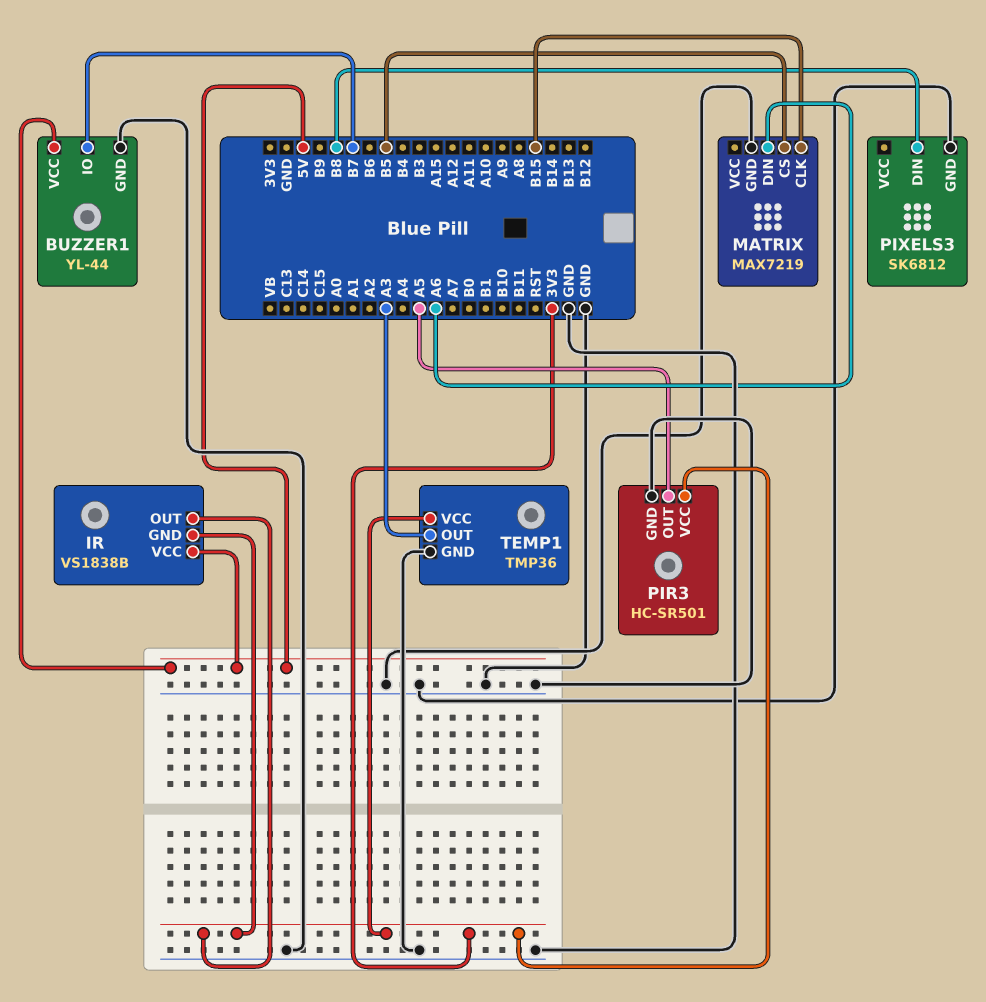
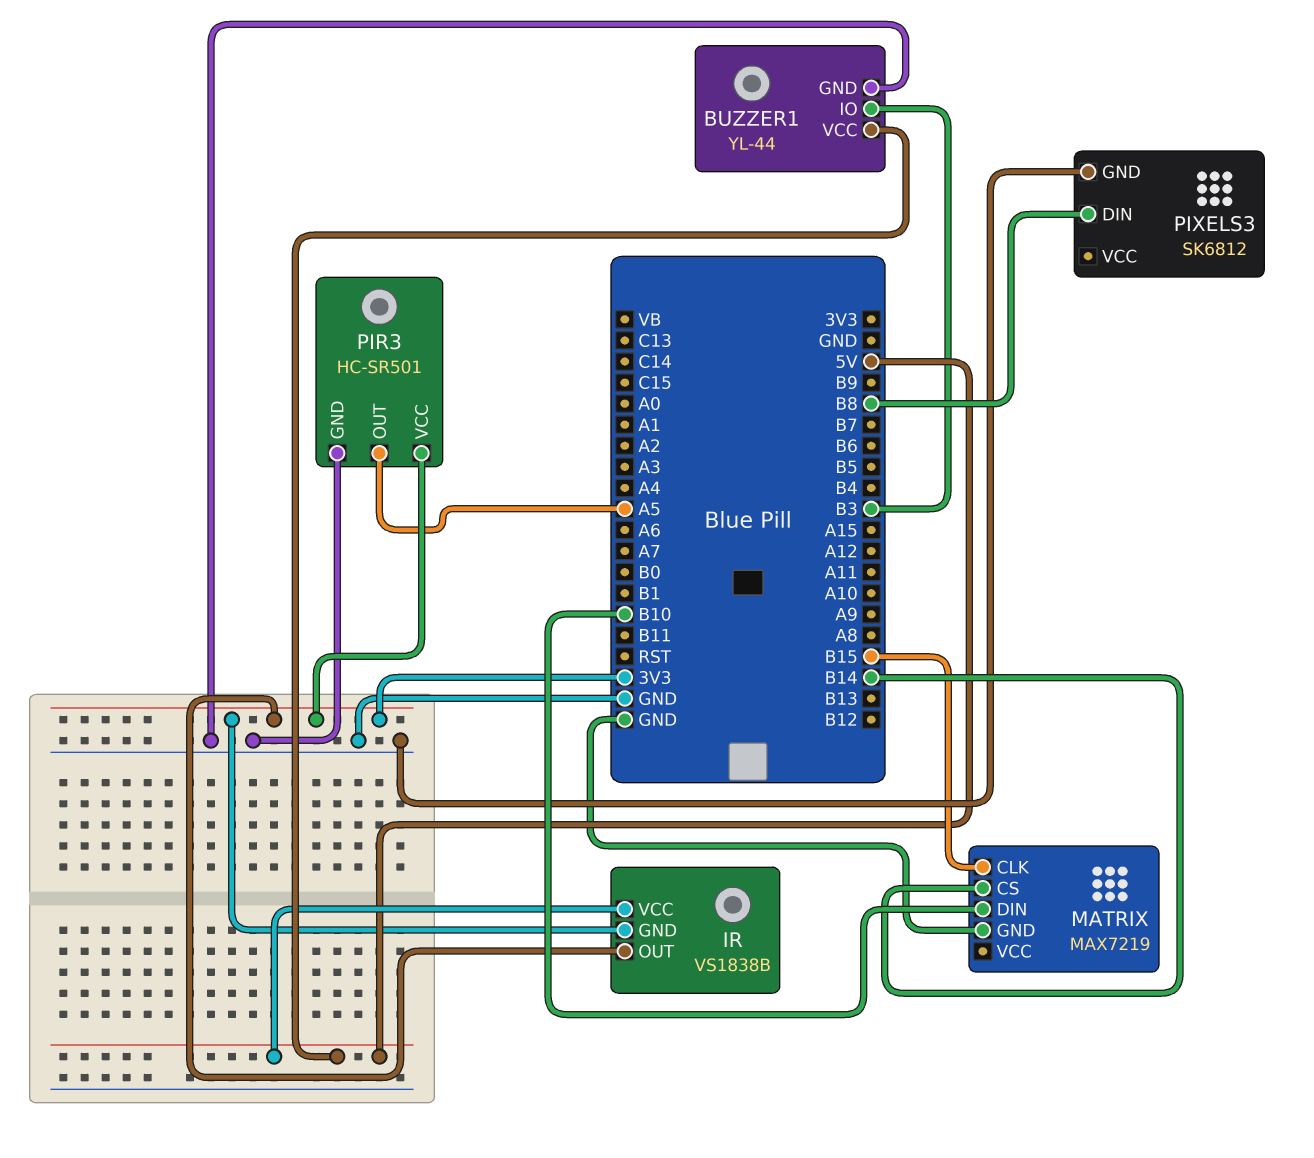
BUZZER1 pin IO: B7 -> B3
MATRIX pin CS: B5 -> B14
MATRIX pin DIN: A6 -> B10
TEMP1: TMP36 -> none
TEMP1 pin GND: GND -> none
TEMP1 pin OUT: A3 -> none
TEMP1 pin VCC: 3V3 -> none

